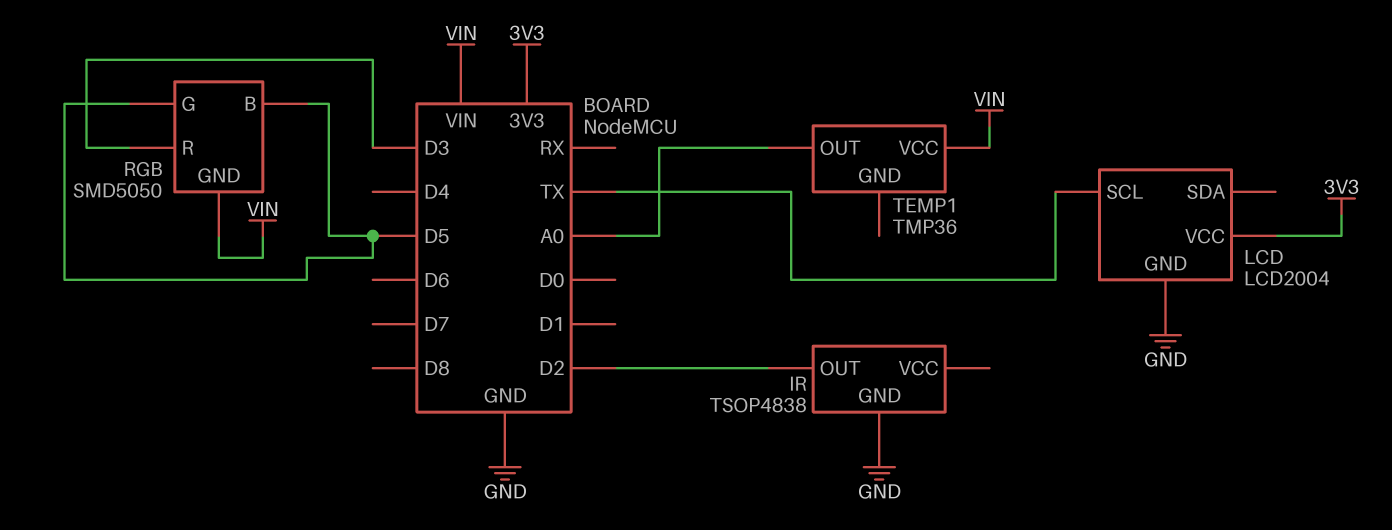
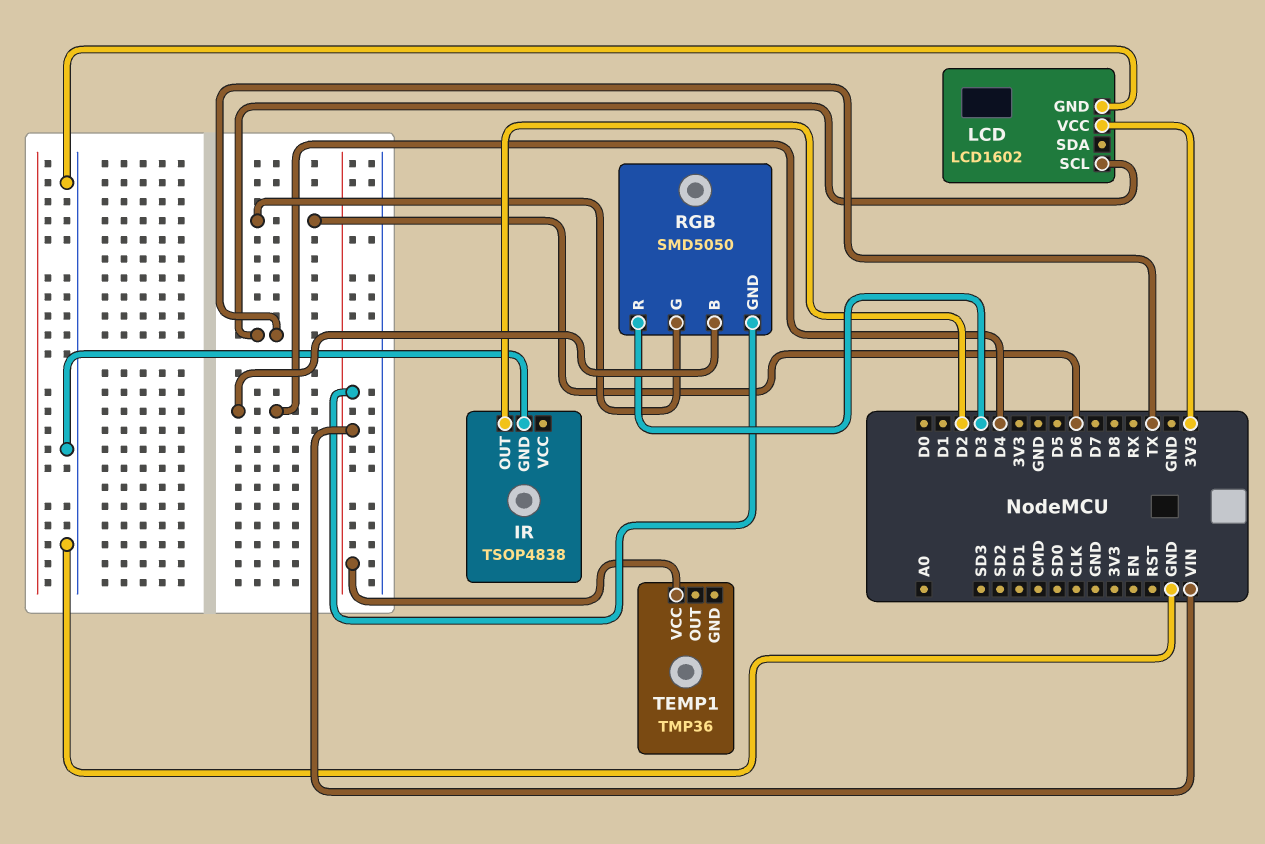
LCD: LCD2004 -> LCD1602
RGB pin B: D5 -> D4
RGB pin G: D5 -> D6
TEMP1 pin OUT: A0 -> none

